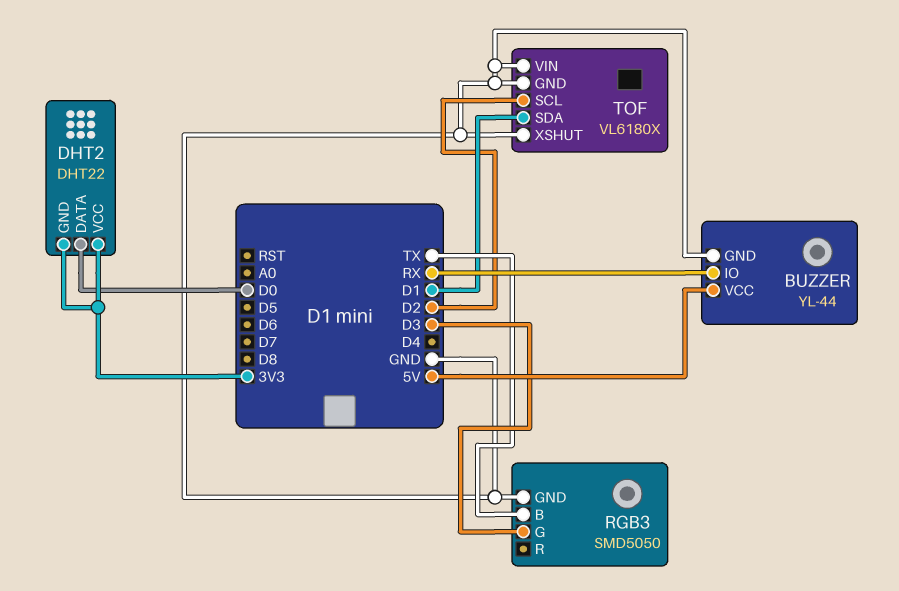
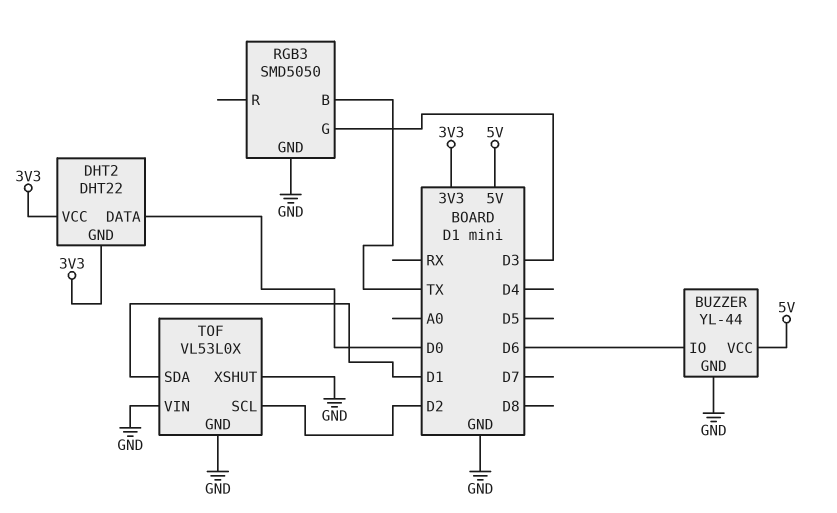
BUZZER pin IO: RX -> D6
TOF: VL6180X -> VL53L0X

